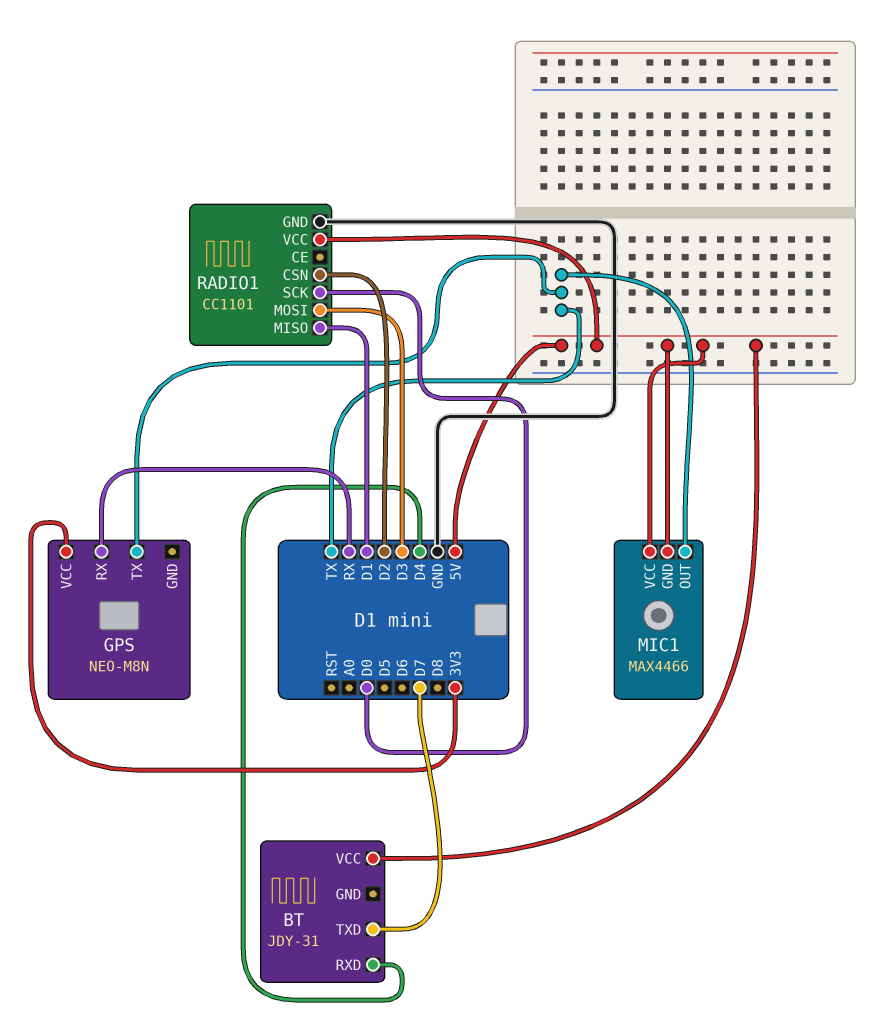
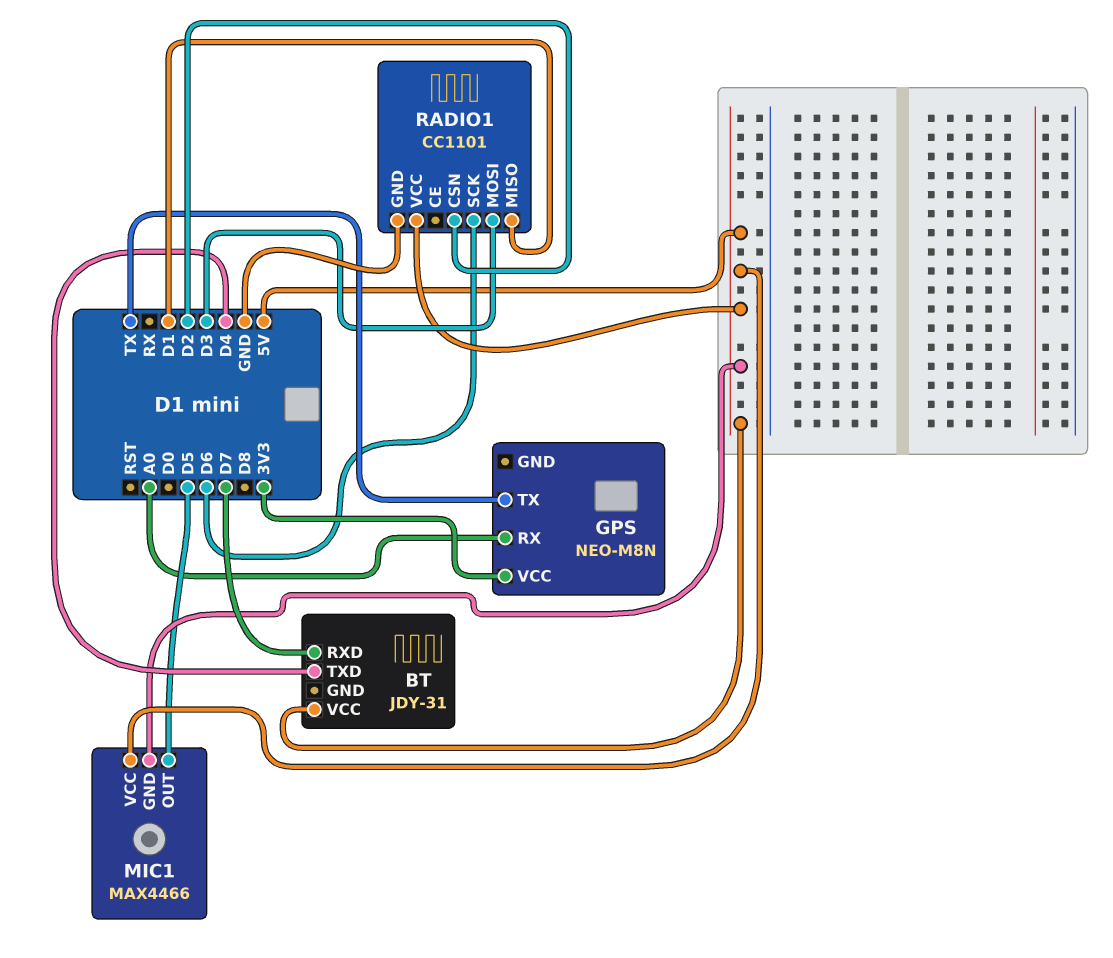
BT pin RXD: D4 -> D7
BT pin TXD: D7 -> D4
GPS pin RX: RX -> A0
MIC1 pin OUT: TX -> D5
RADIO1 pin SCK: D0 -> D6

